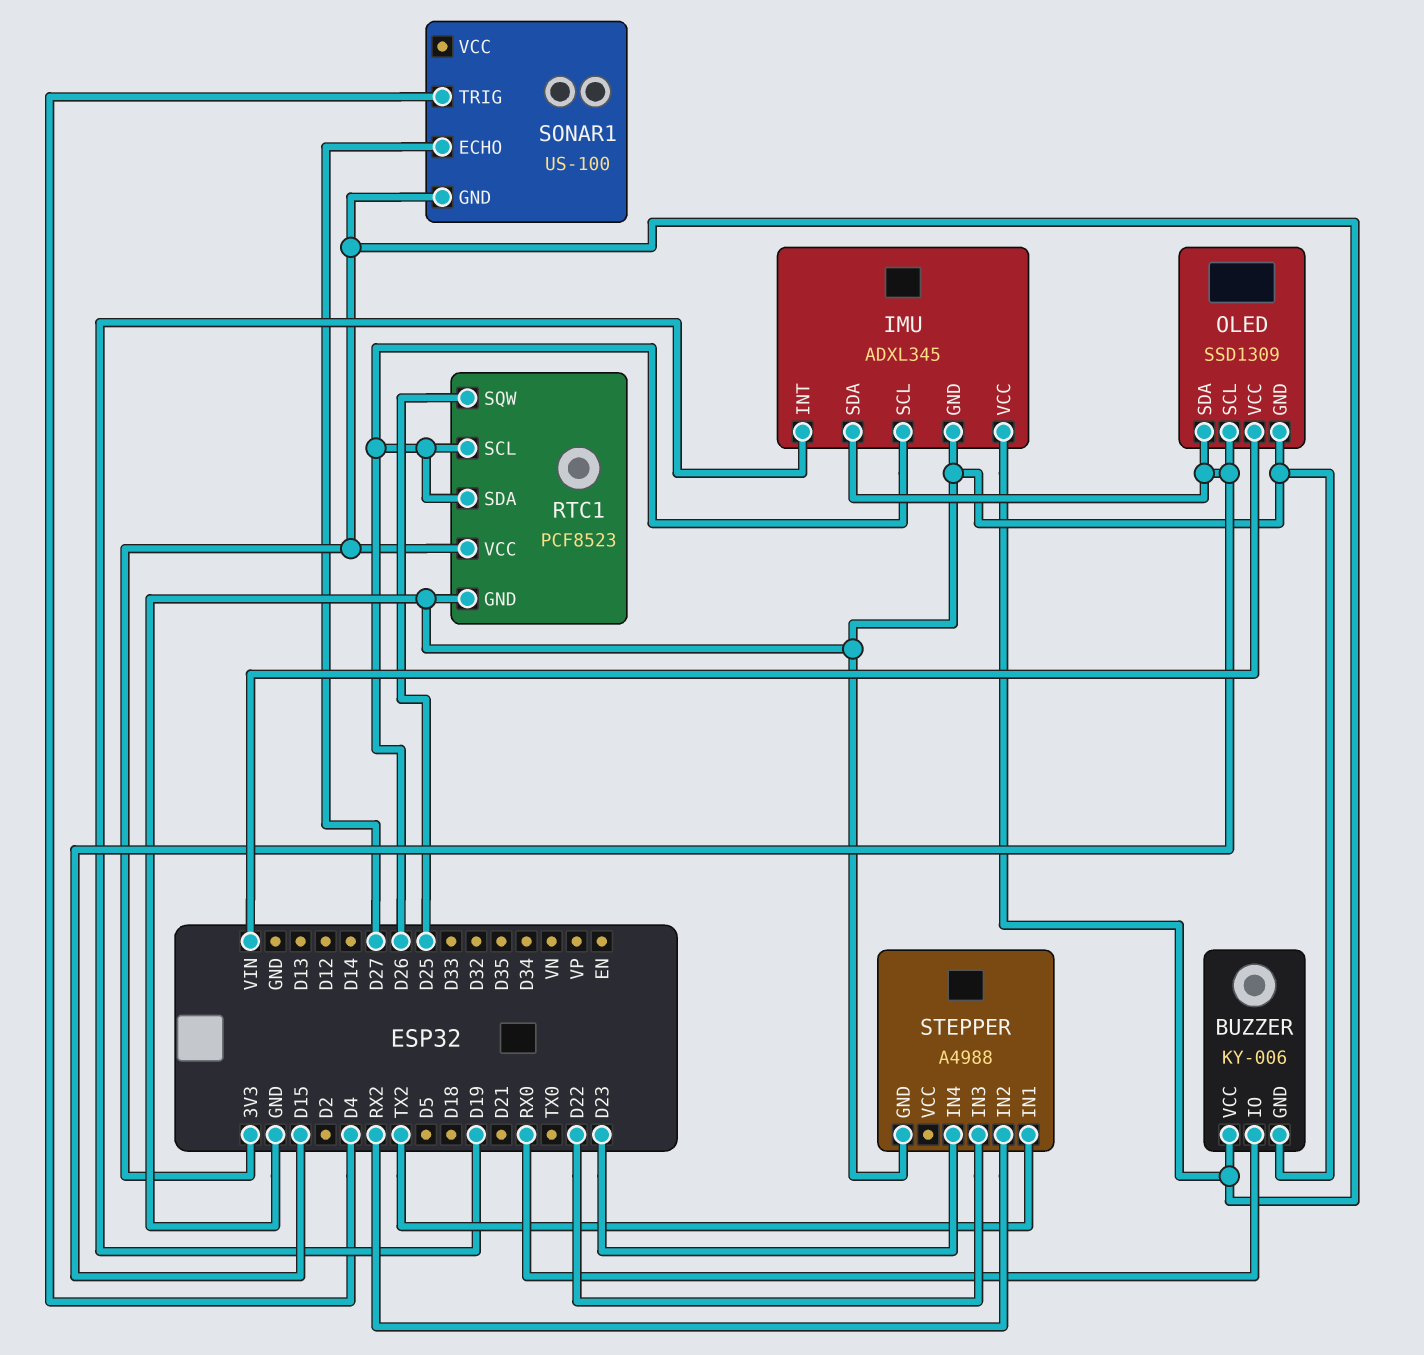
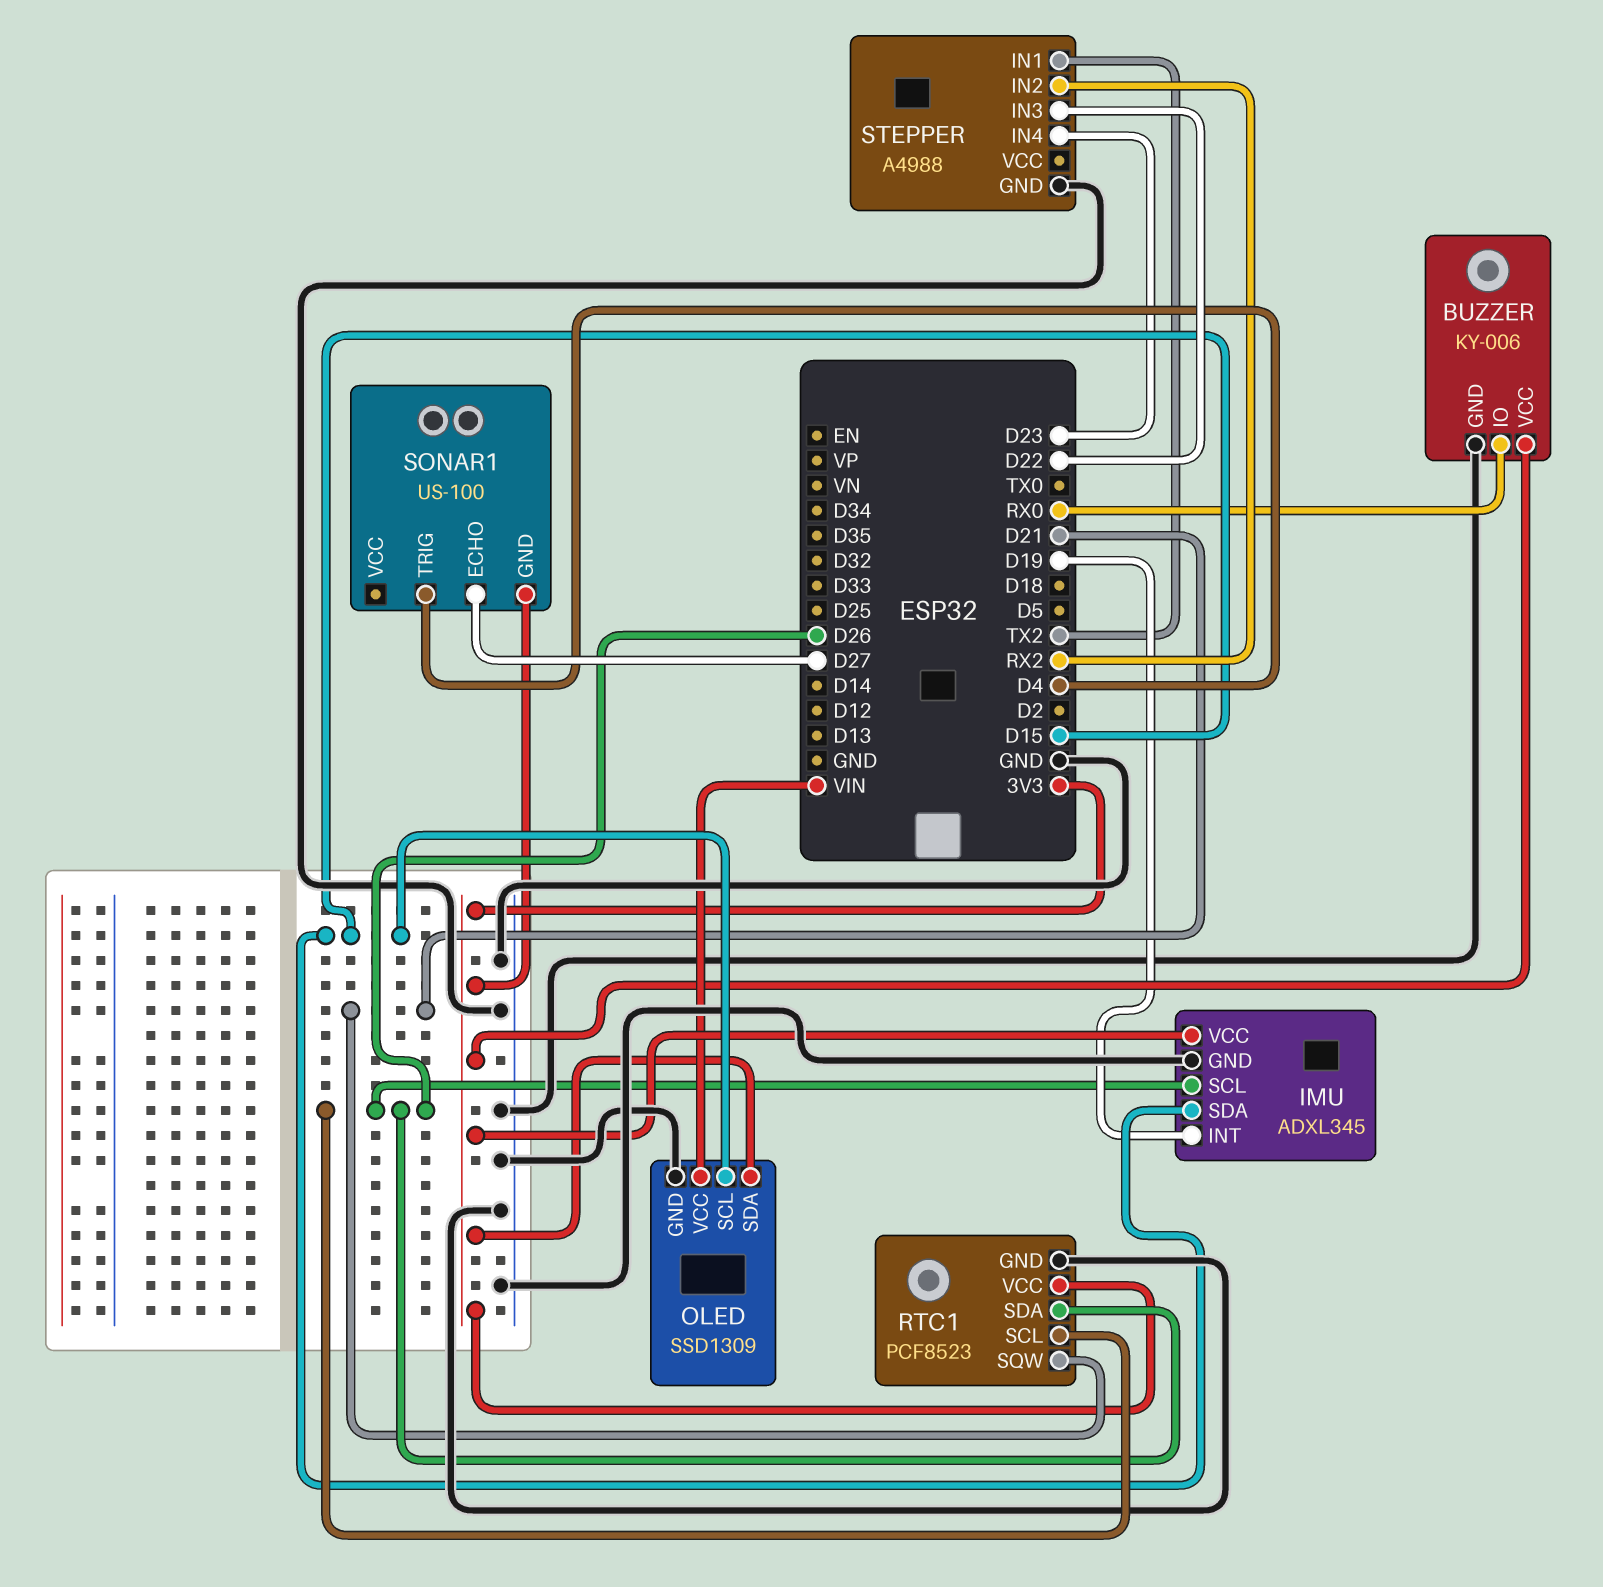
OLED pin SDA: D15 -> 3V3
RTC1 pin SQW: D25 -> D21

